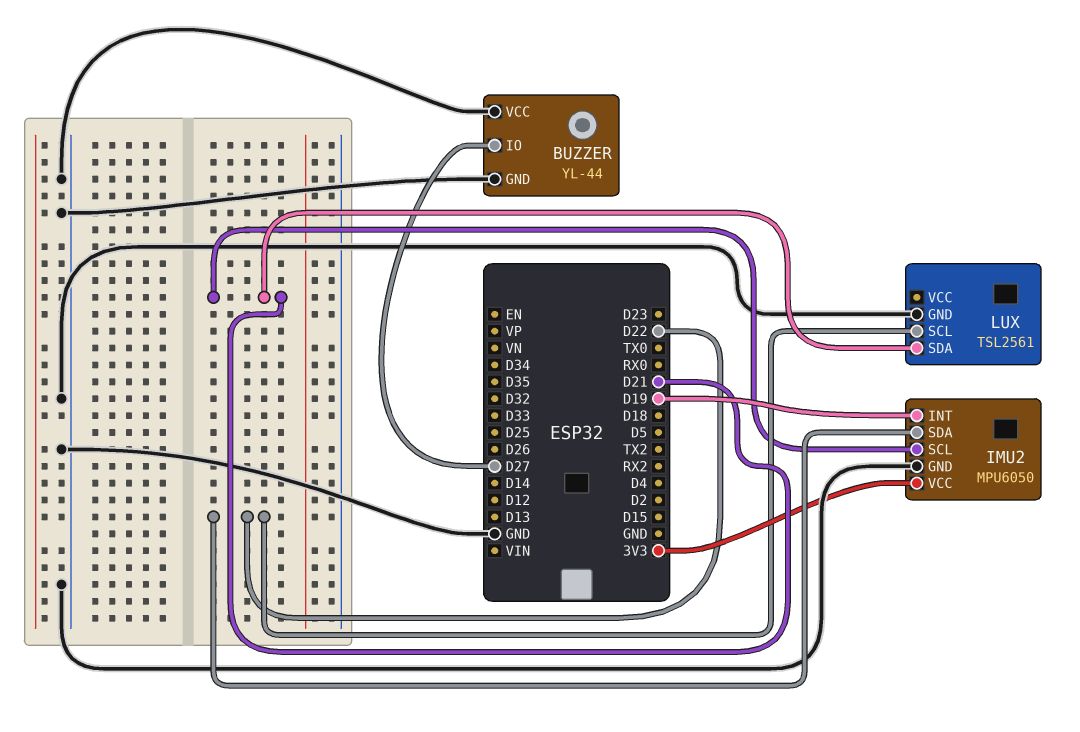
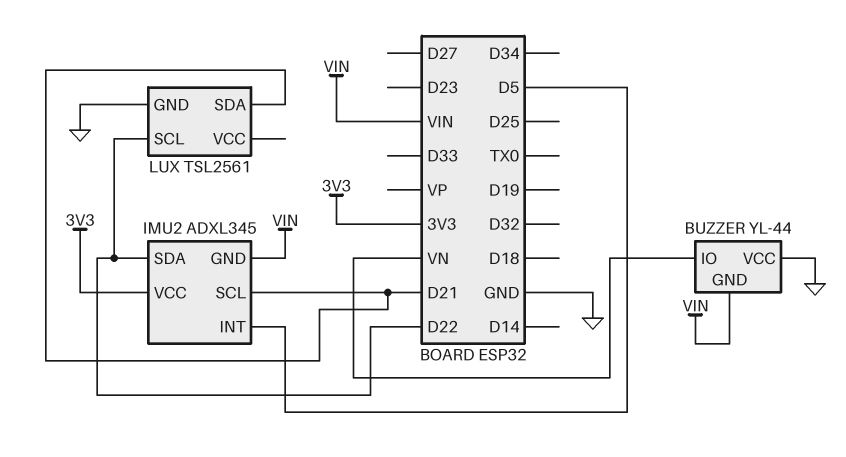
BUZZER pin GND: GND -> VIN
BUZZER pin IO: D27 -> VN
IMU2: MPU6050 -> ADXL345
IMU2 pin GND: GND -> VIN
IMU2 pin INT: D19 -> D5

